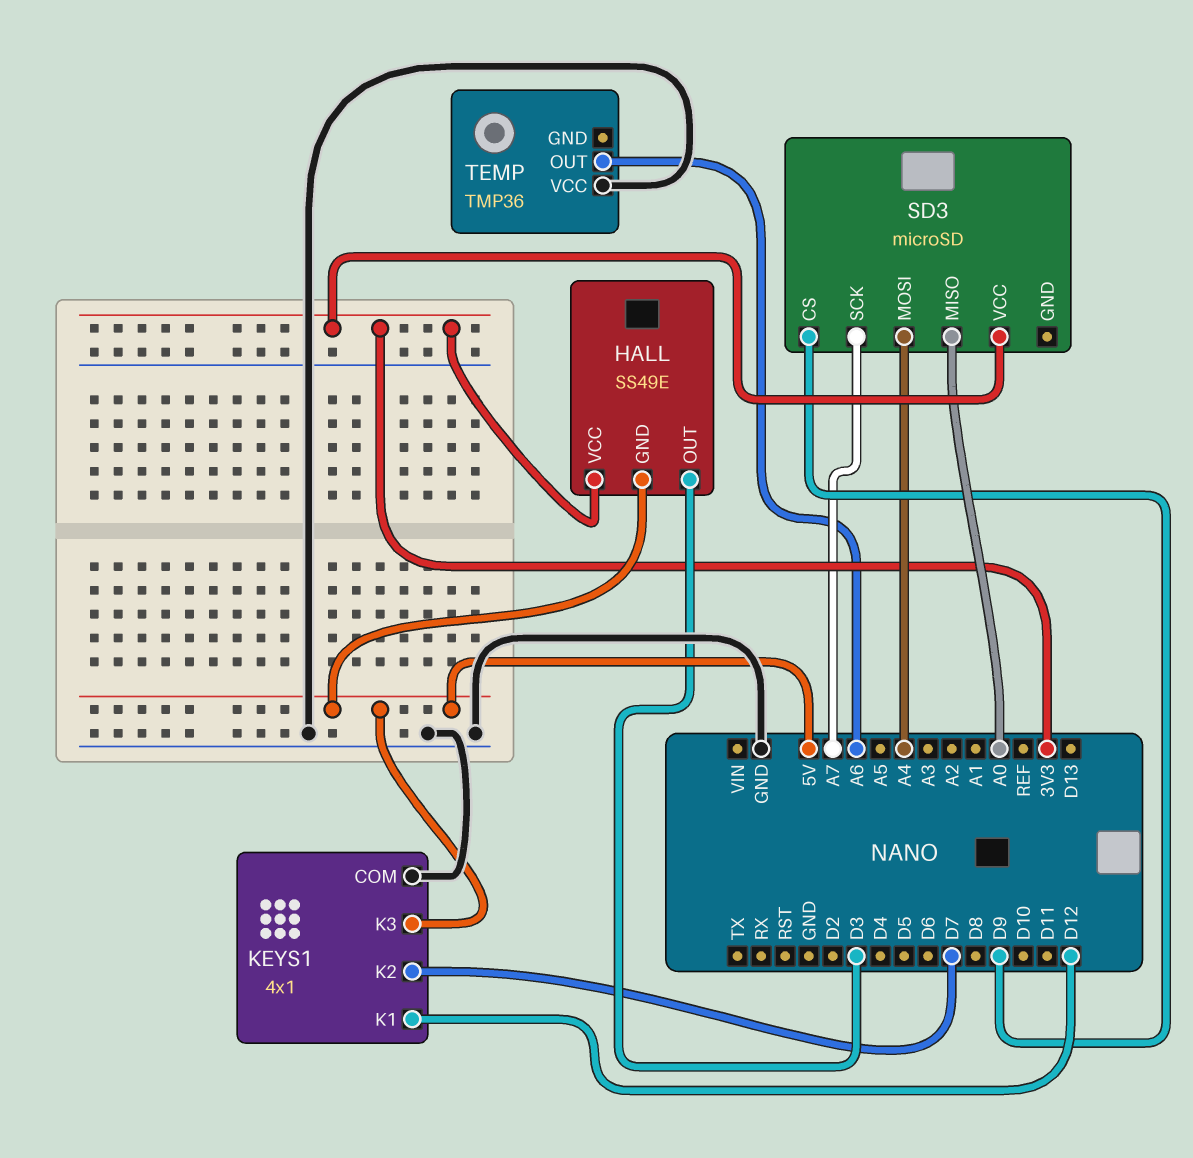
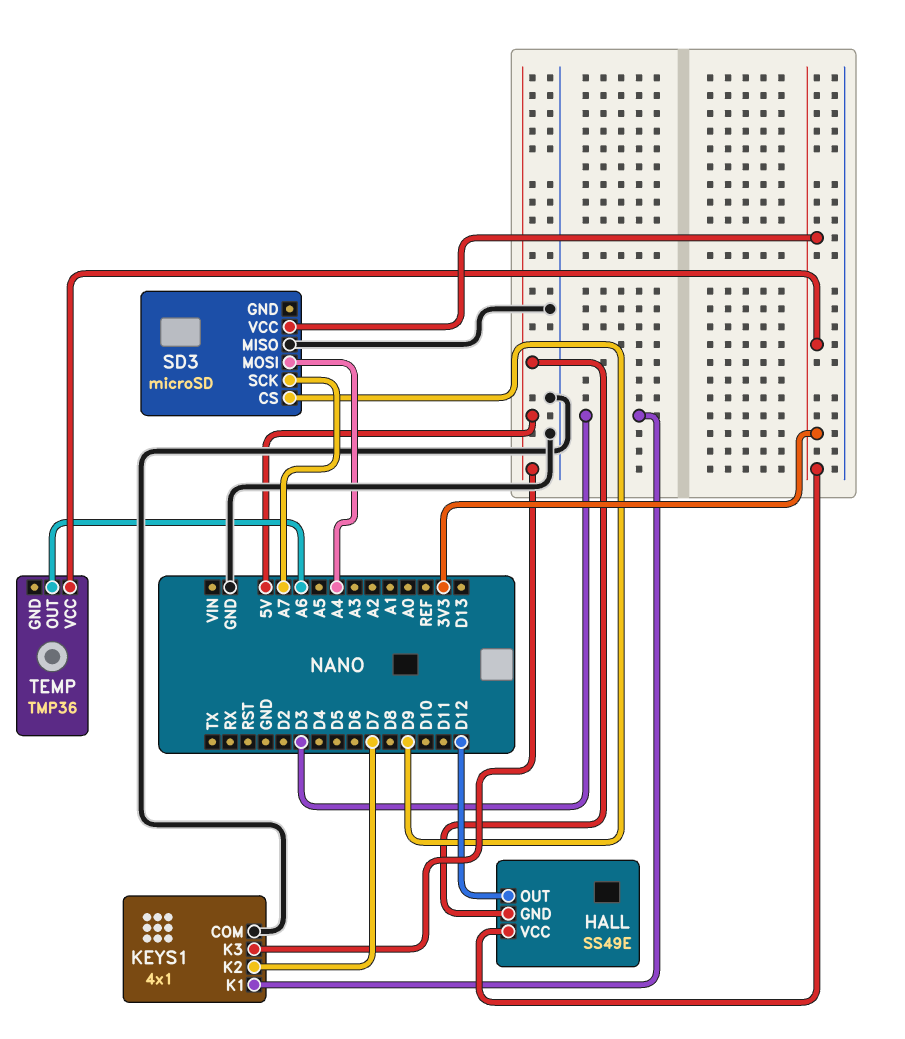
HALL pin OUT: D3 -> D12
KEYS1 pin K1: D12 -> D3
SD3 pin MISO: A0 -> GND
TEMP pin VCC: GND -> 3V3

